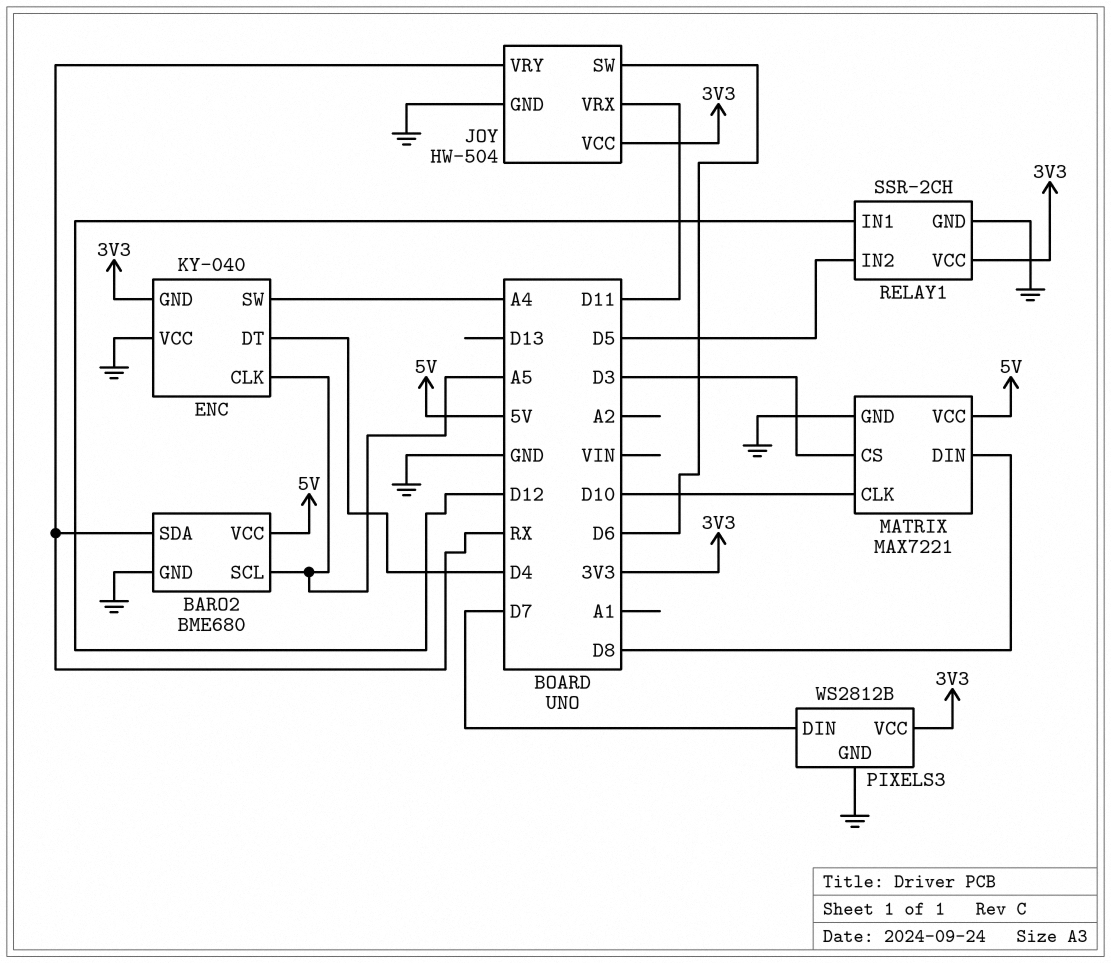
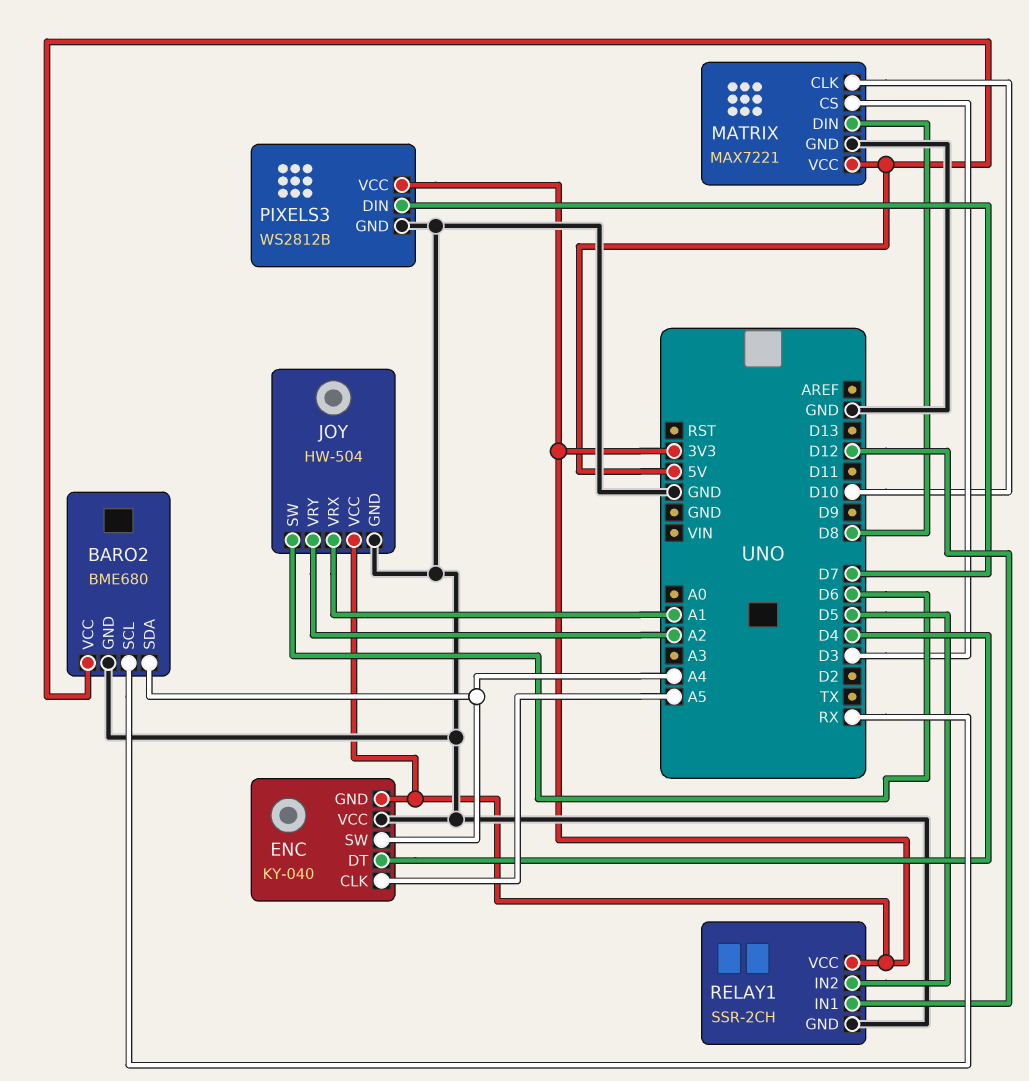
BARO2 pin SCL: A5 -> RX
BARO2 pin SDA: RX -> A4
JOY pin VRX: D11 -> A1
JOY pin VRY: RX -> A2

